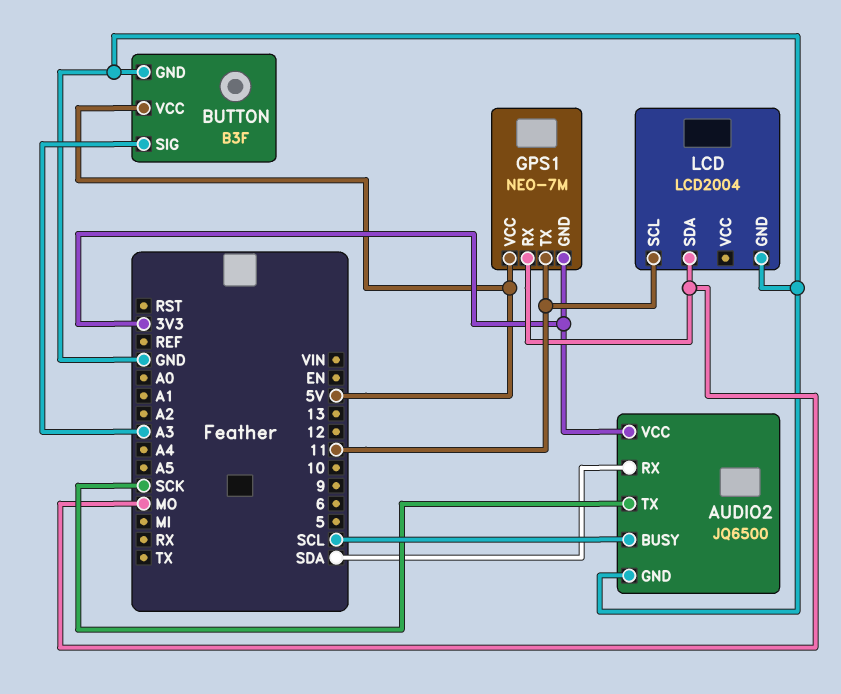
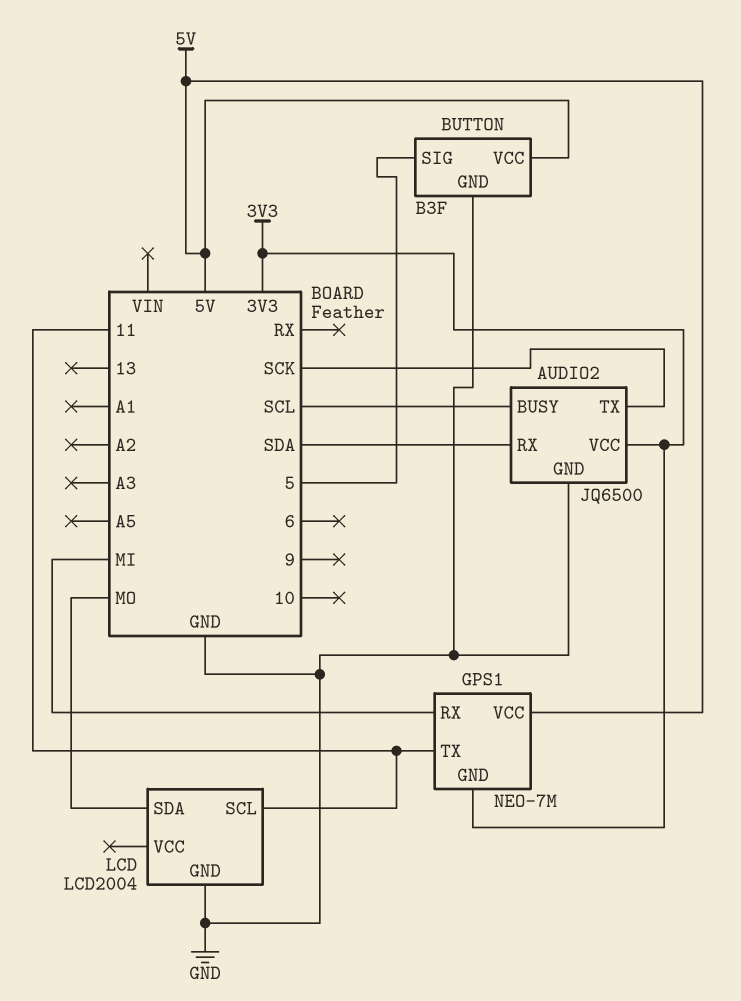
BUTTON pin SIG: A3 -> 5
GPS1 pin RX: MO -> MI

